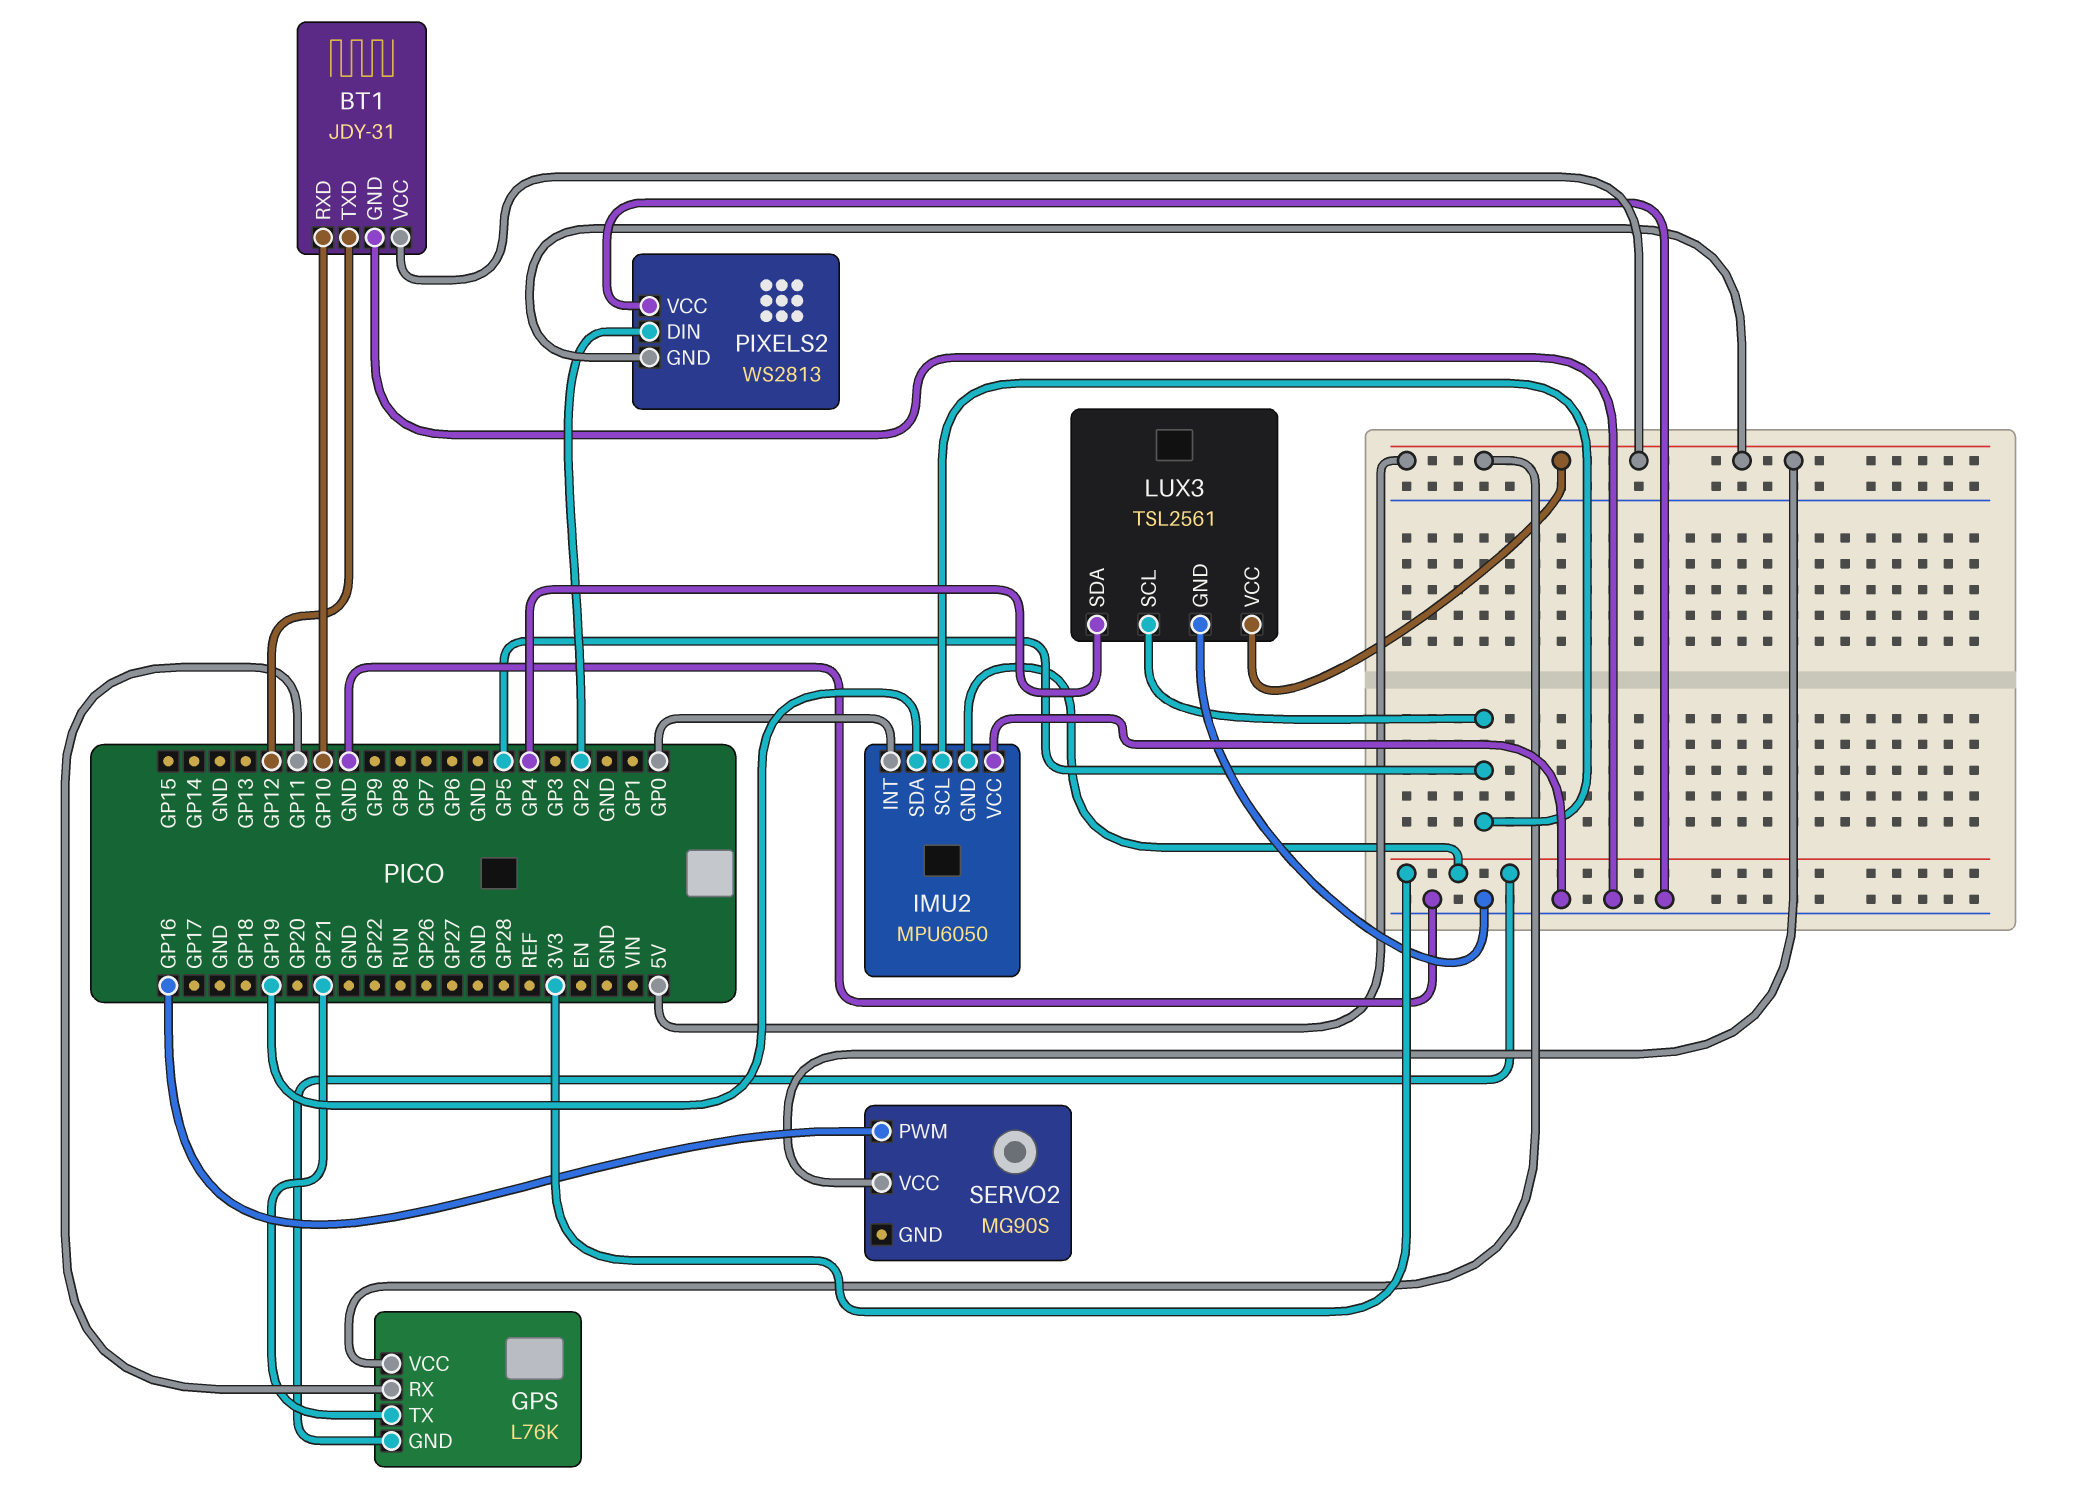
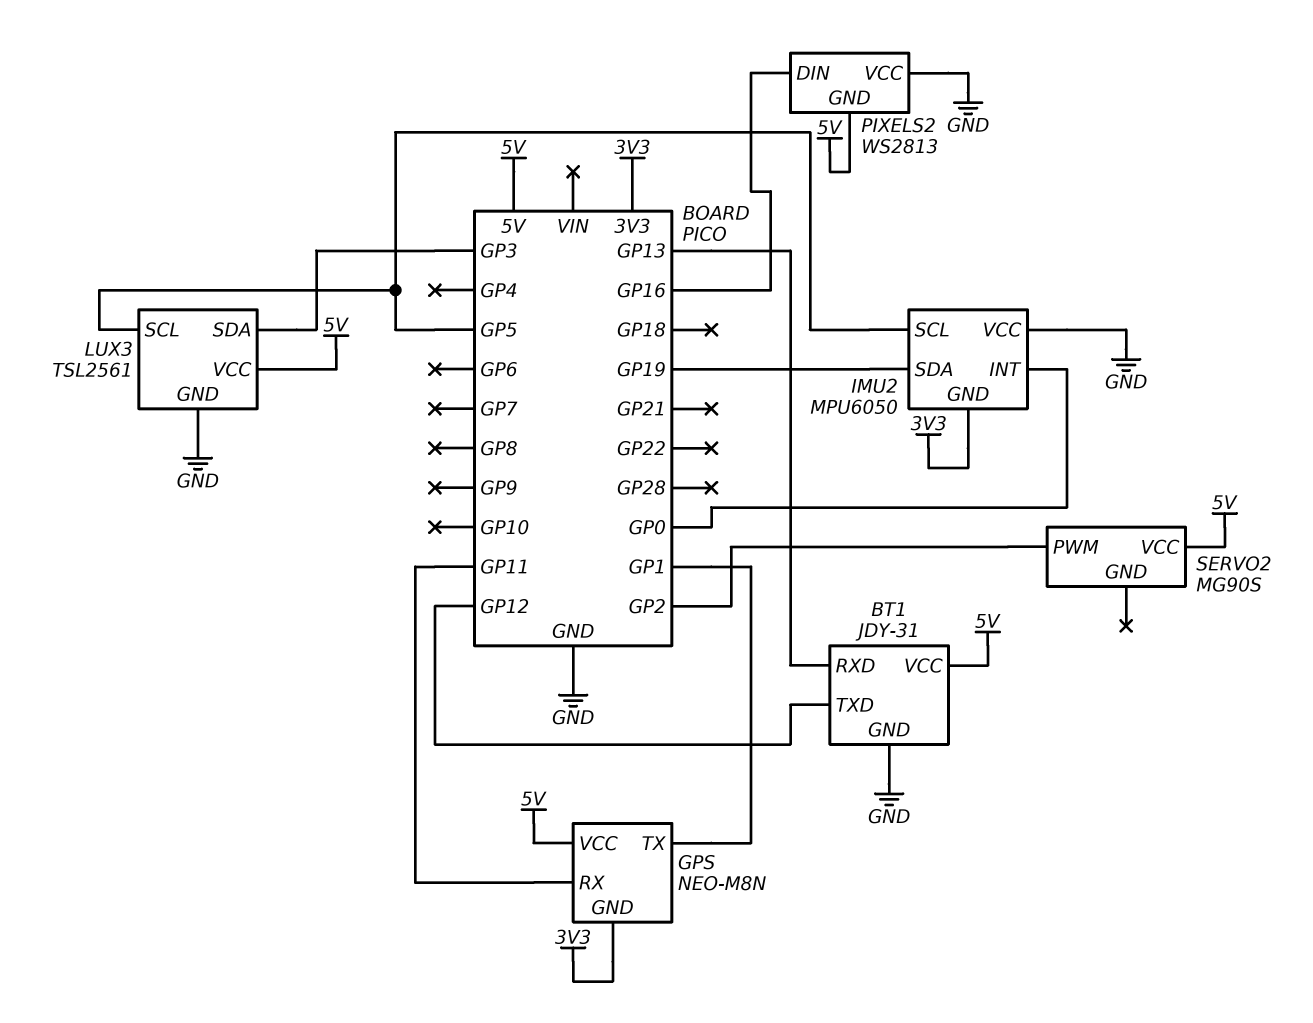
BT1 pin RXD: GP10 -> GP13
GPS: L76K -> NEO-M8N
GPS pin TX: GP21 -> GP1
LUX3 pin SDA: GP4 -> GP3
PIXELS2 pin DIN: GP2 -> GP16
SERVO2 pin PWM: GP16 -> GP2

